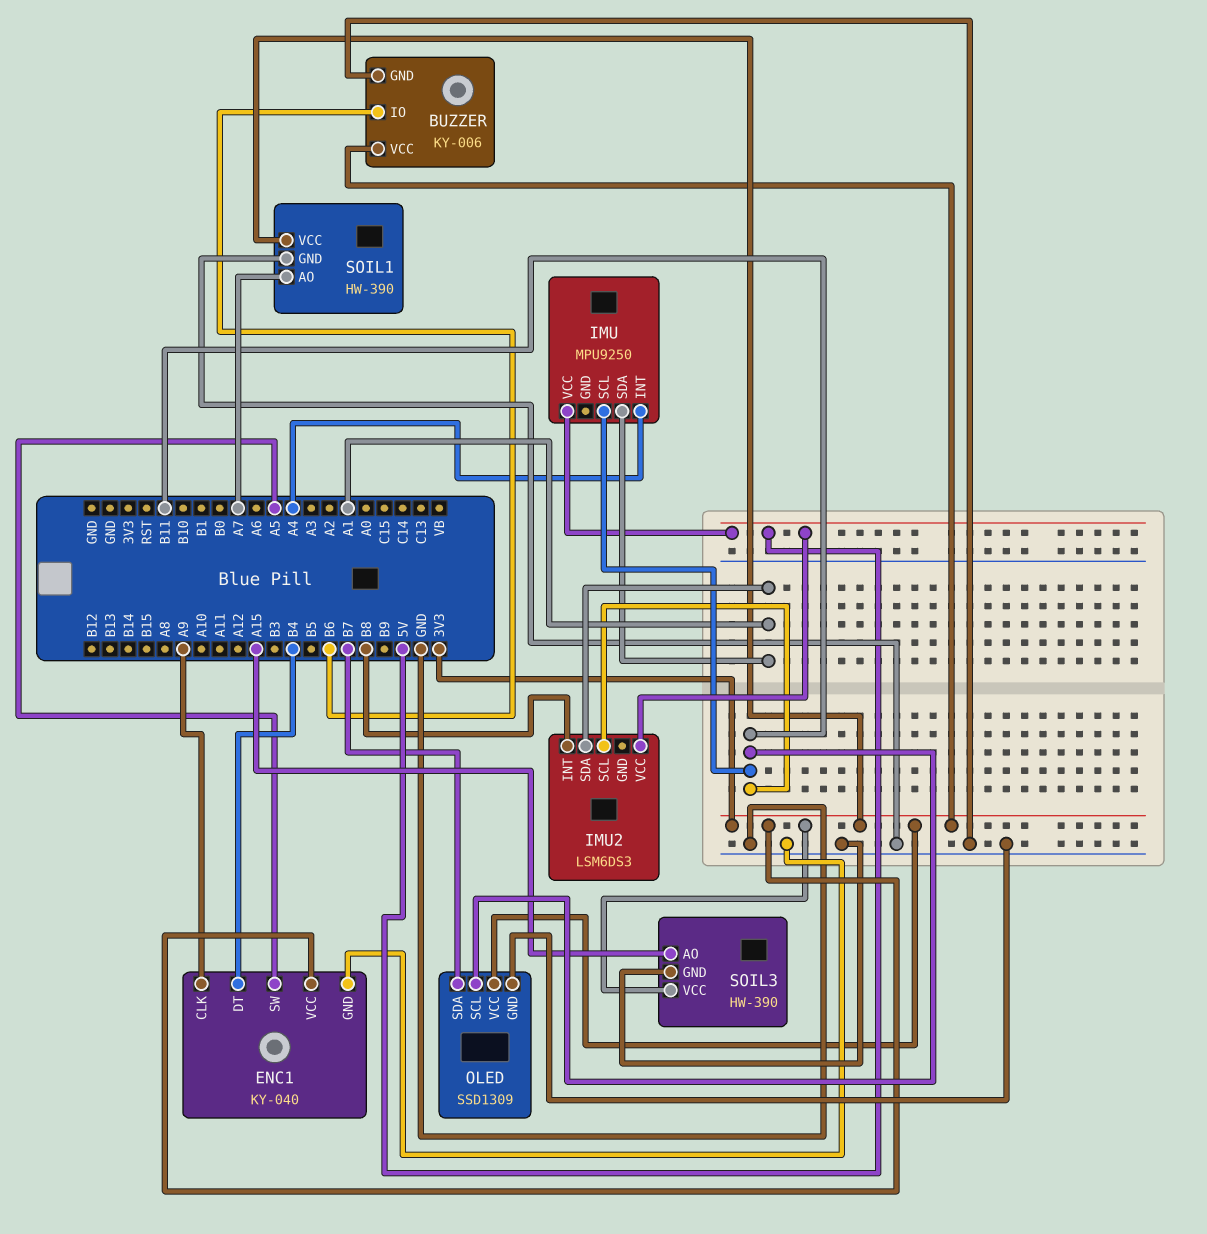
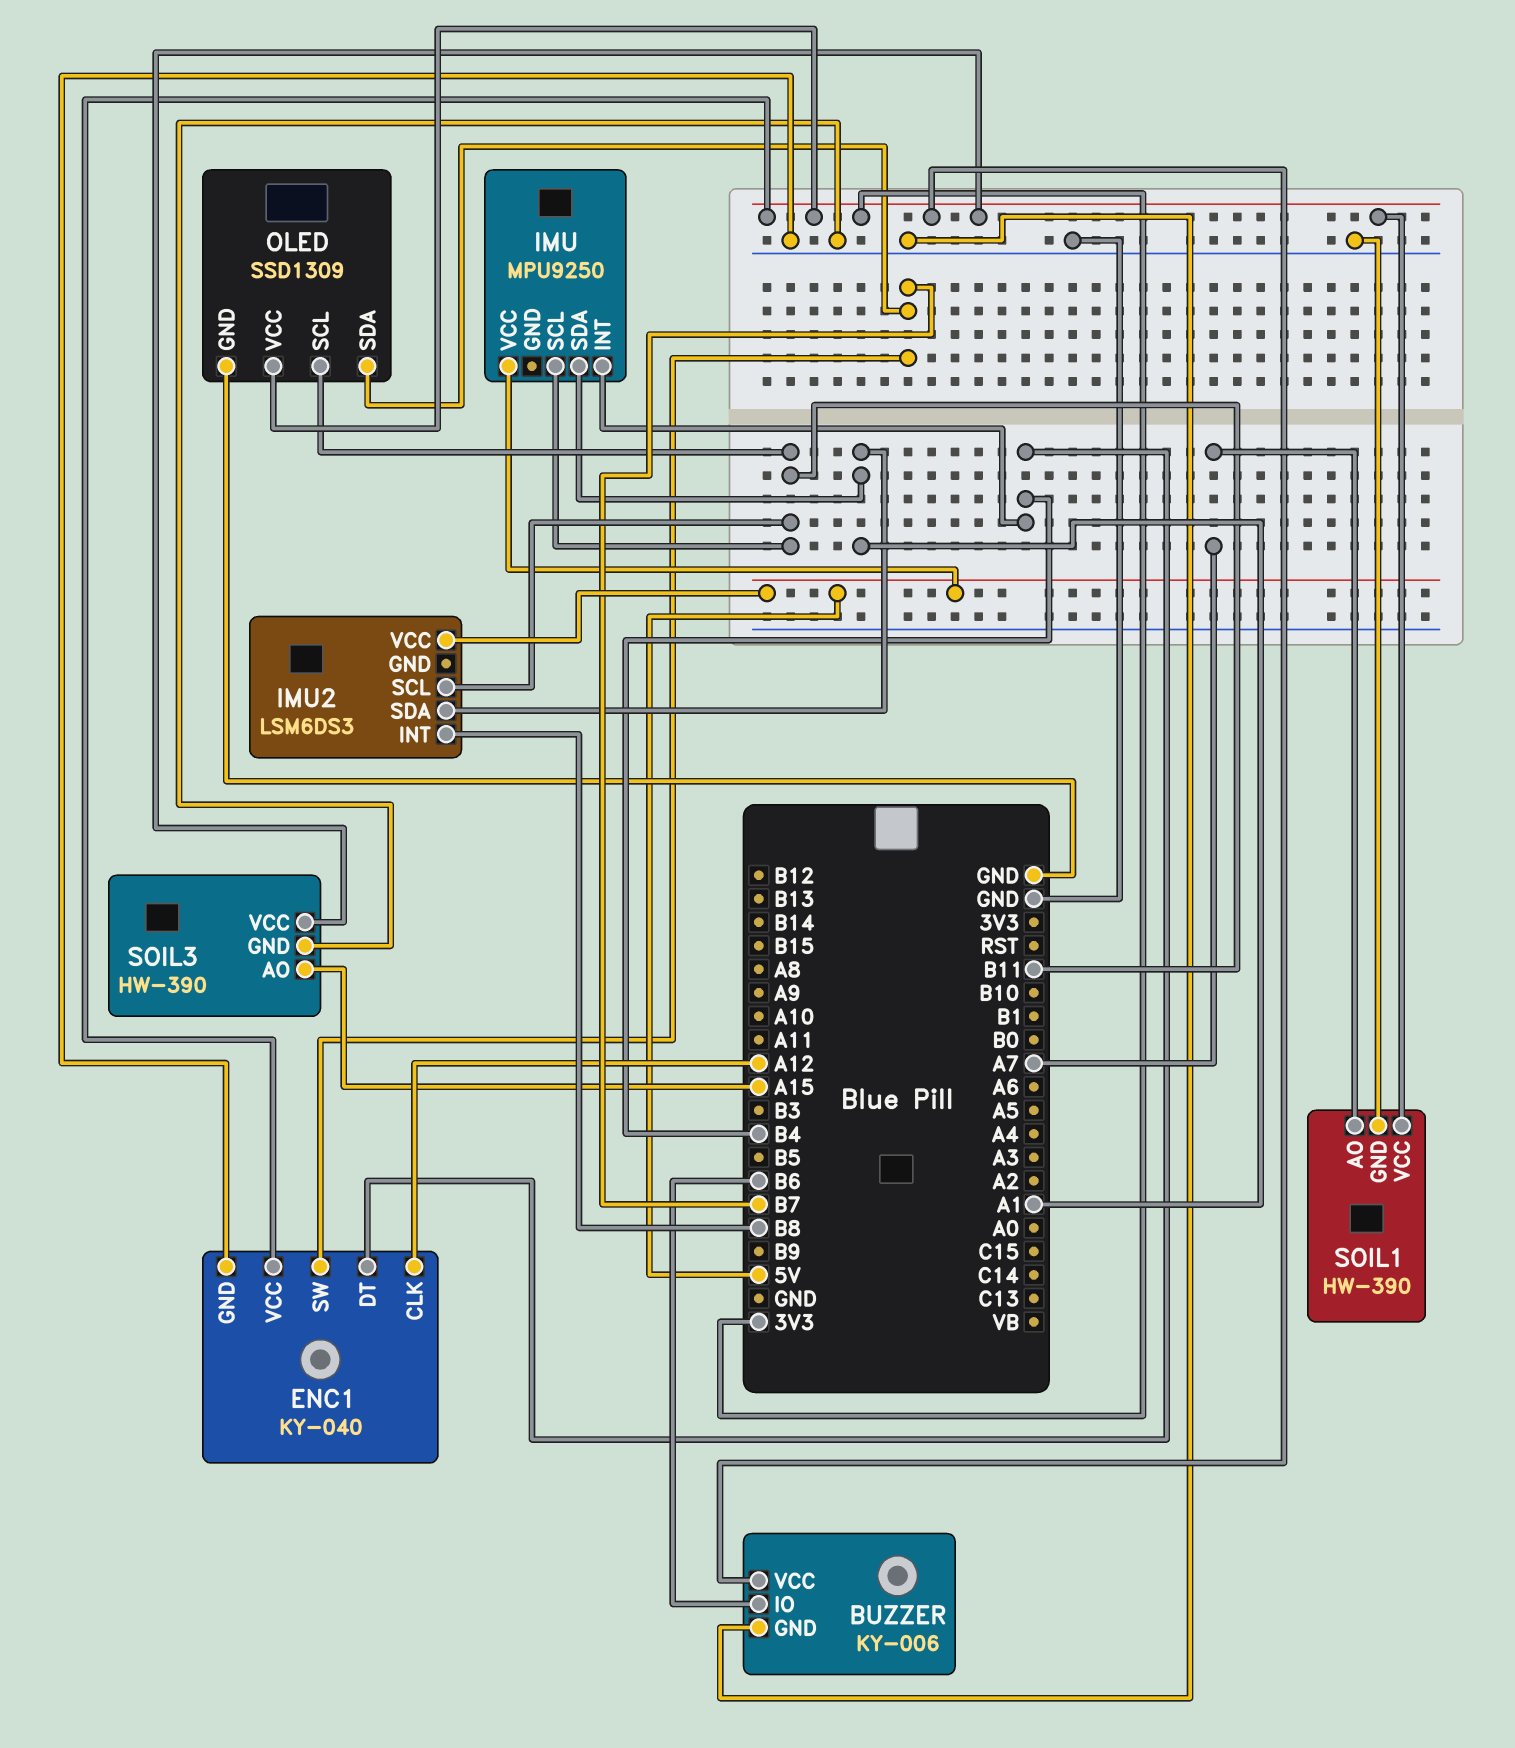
ENC1 pin CLK: A9 -> A12
ENC1 pin SW: A5 -> B7
IMU pin INT: A4 -> B4

